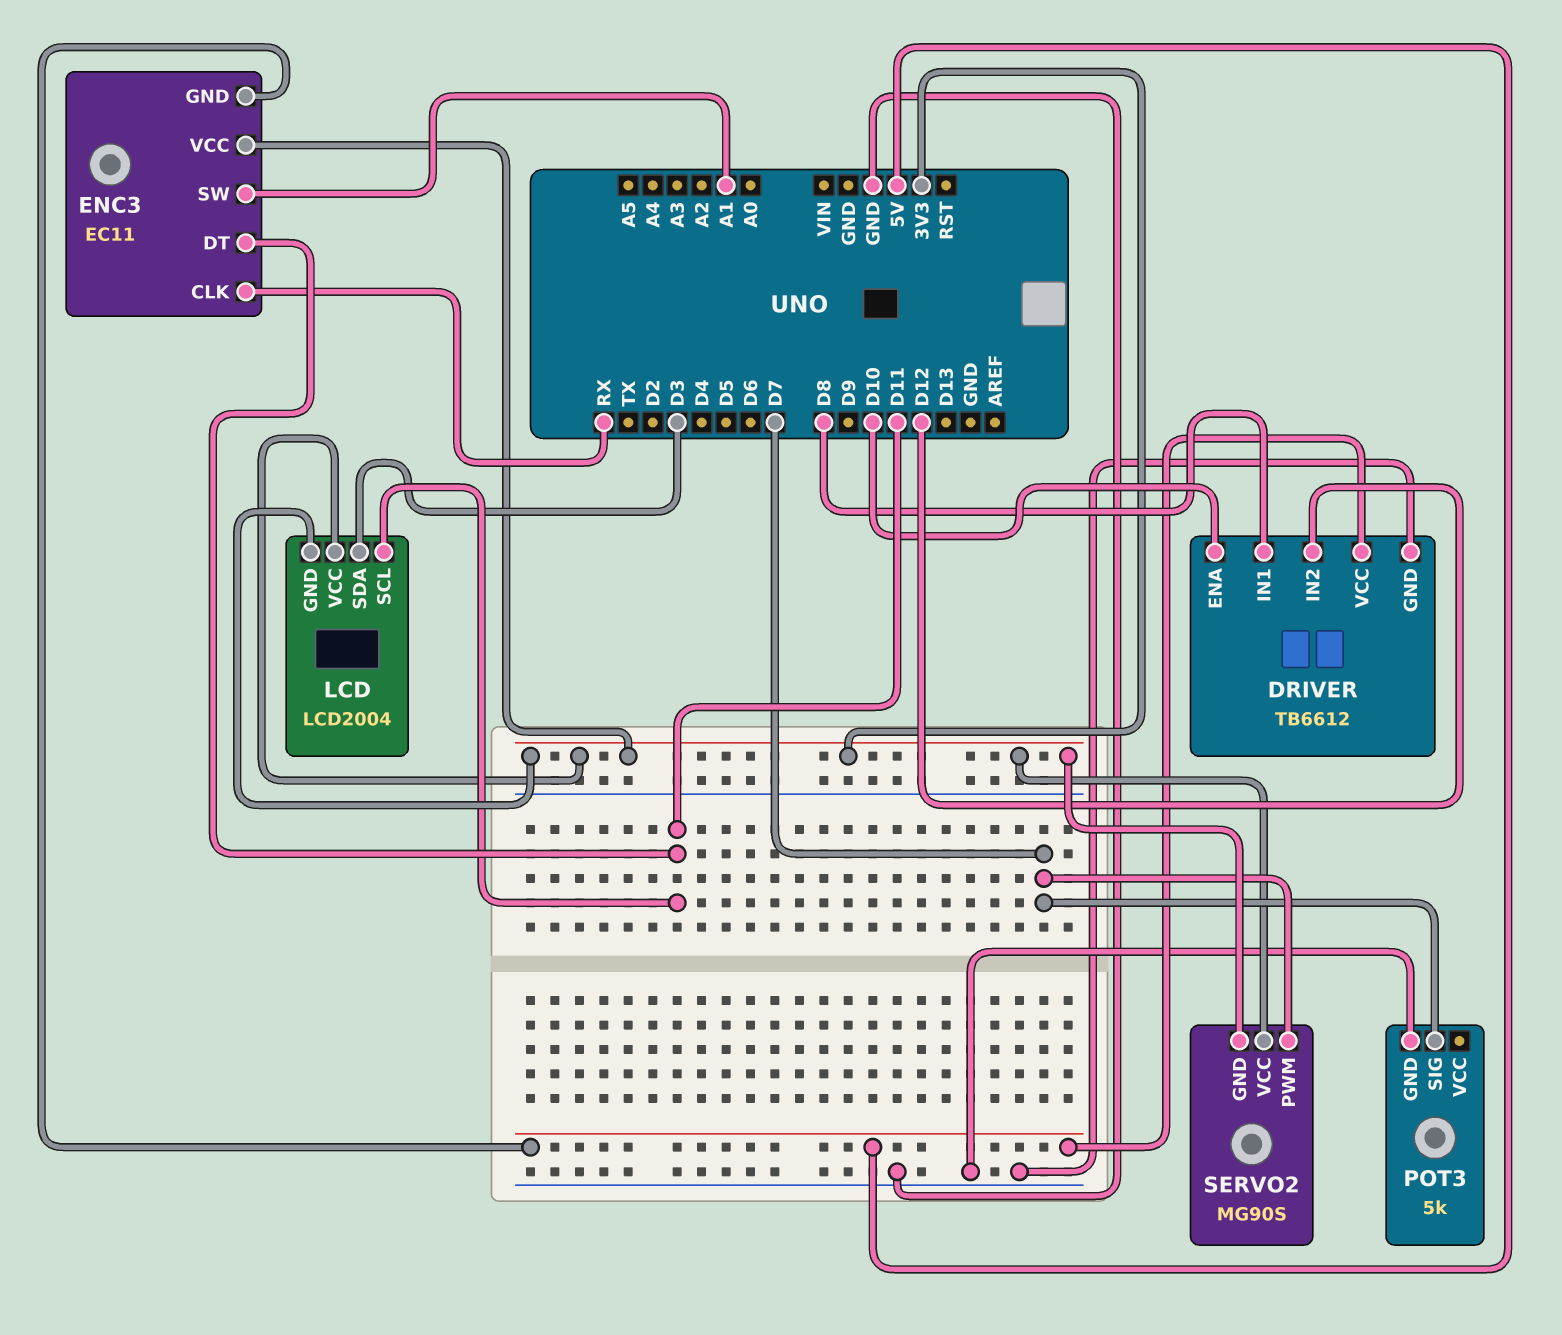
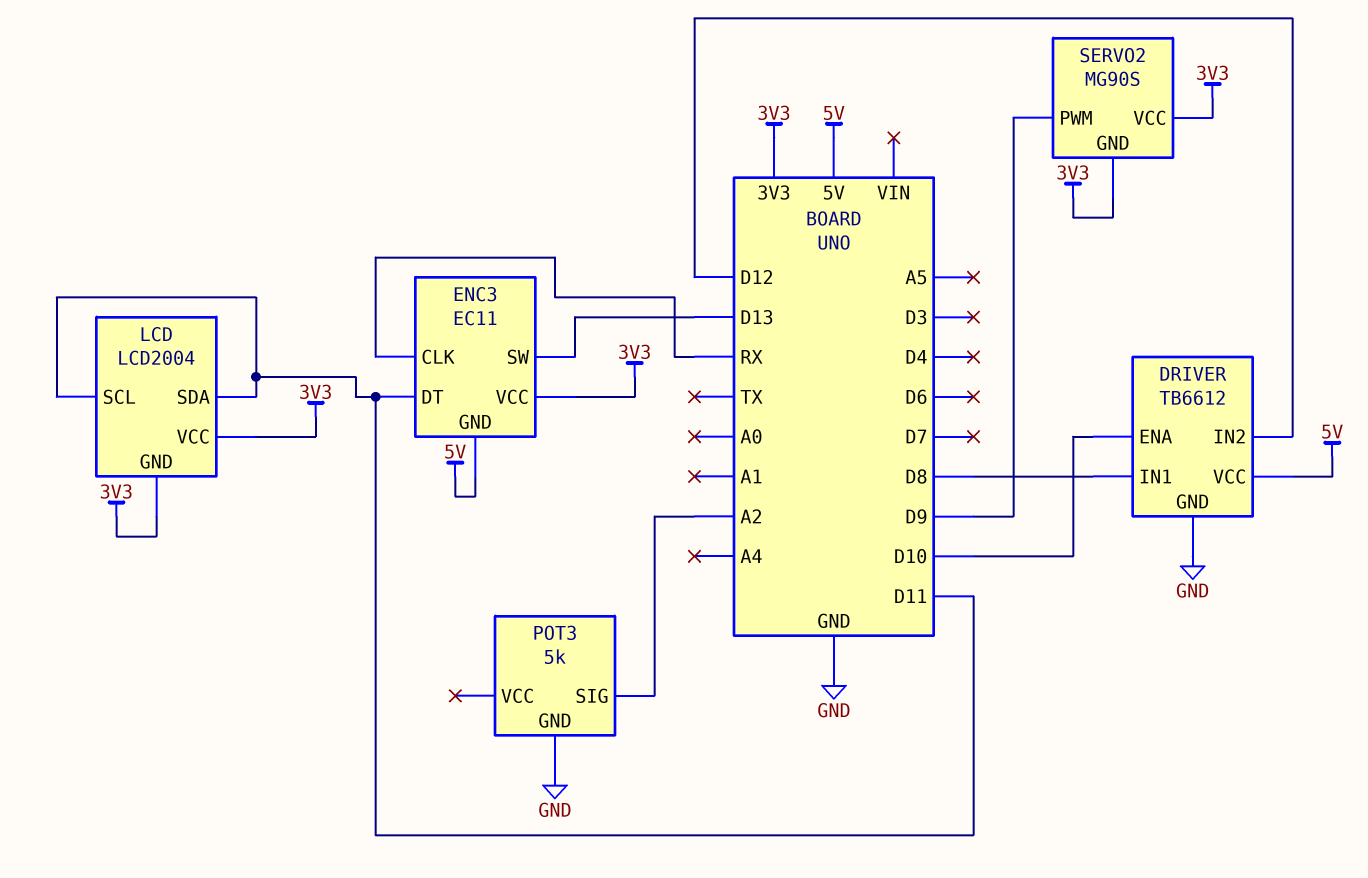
ENC3 pin SW: A1 -> D13
LCD pin SDA: D3 -> D11
POT3 pin SIG: D7 -> A2
SERVO2 pin PWM: D7 -> D9

